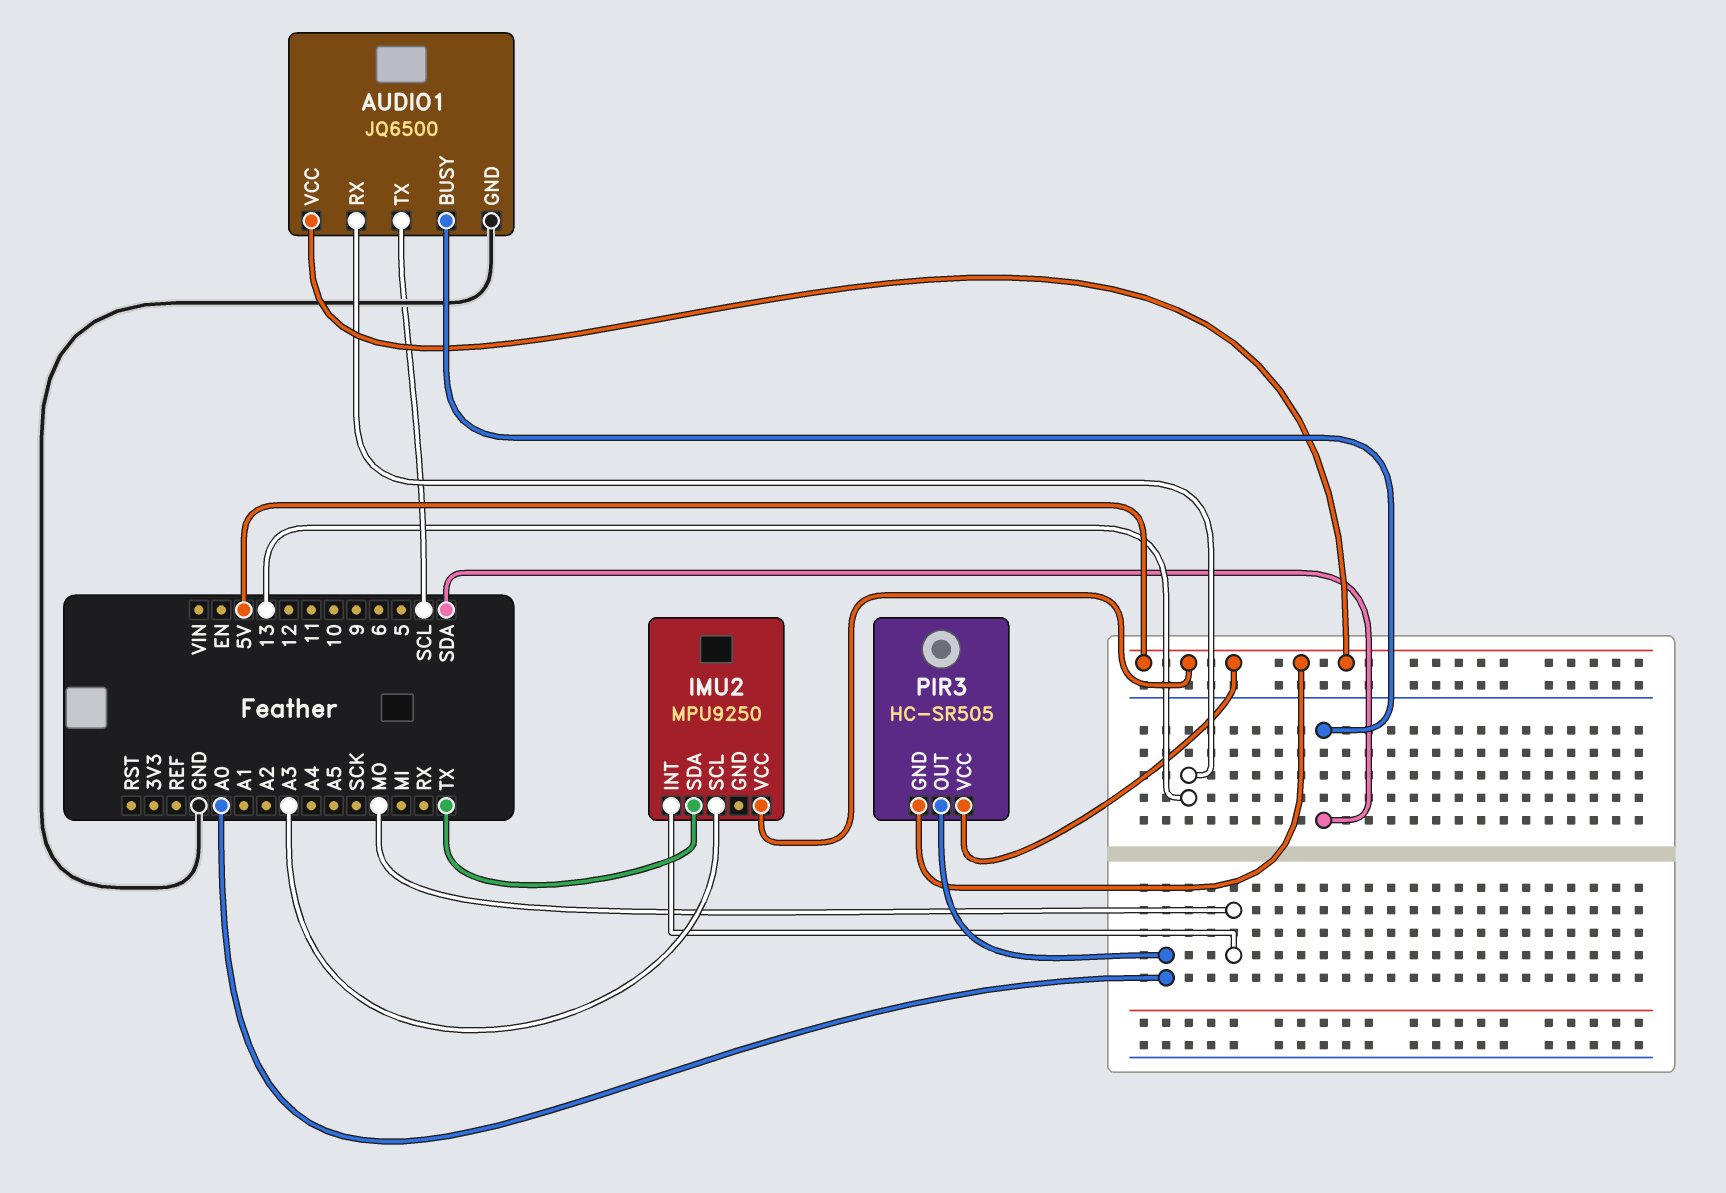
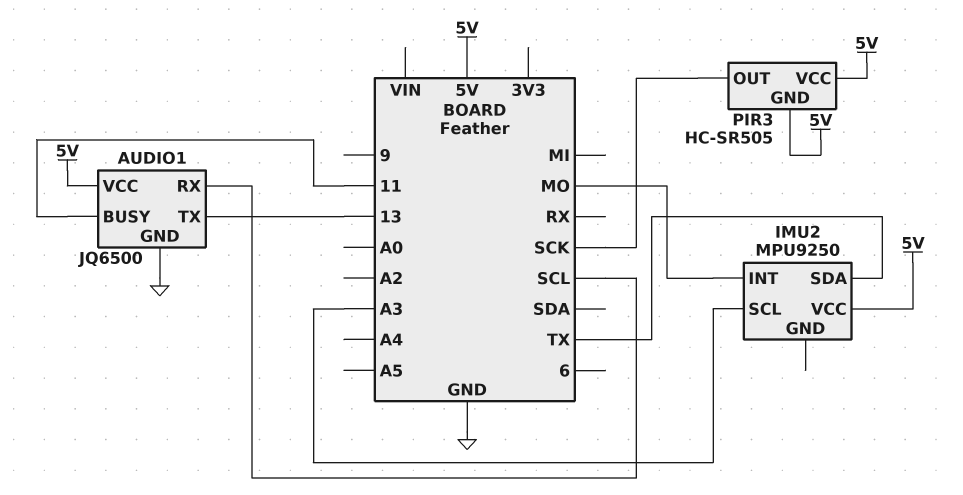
AUDIO1 pin BUSY: SDA -> 11
AUDIO1 pin RX: 13 -> SCL
AUDIO1 pin TX: SCL -> 13
PIR3 pin OUT: A0 -> SCK

